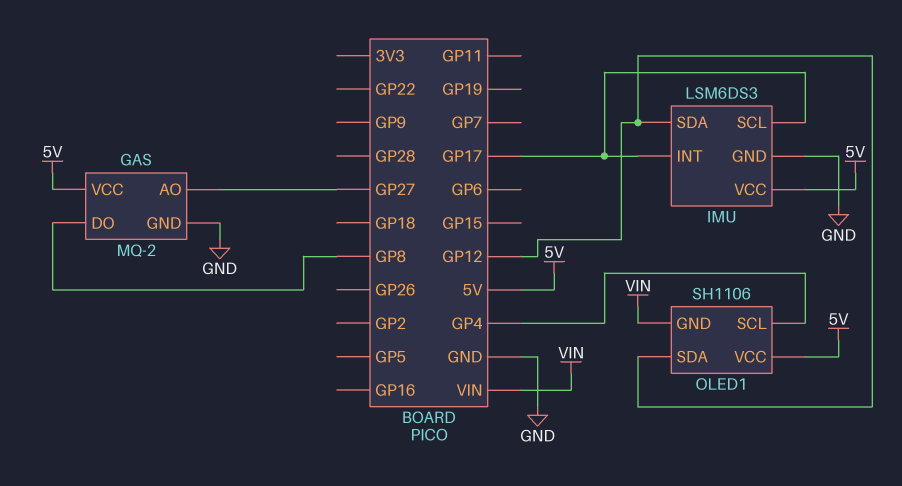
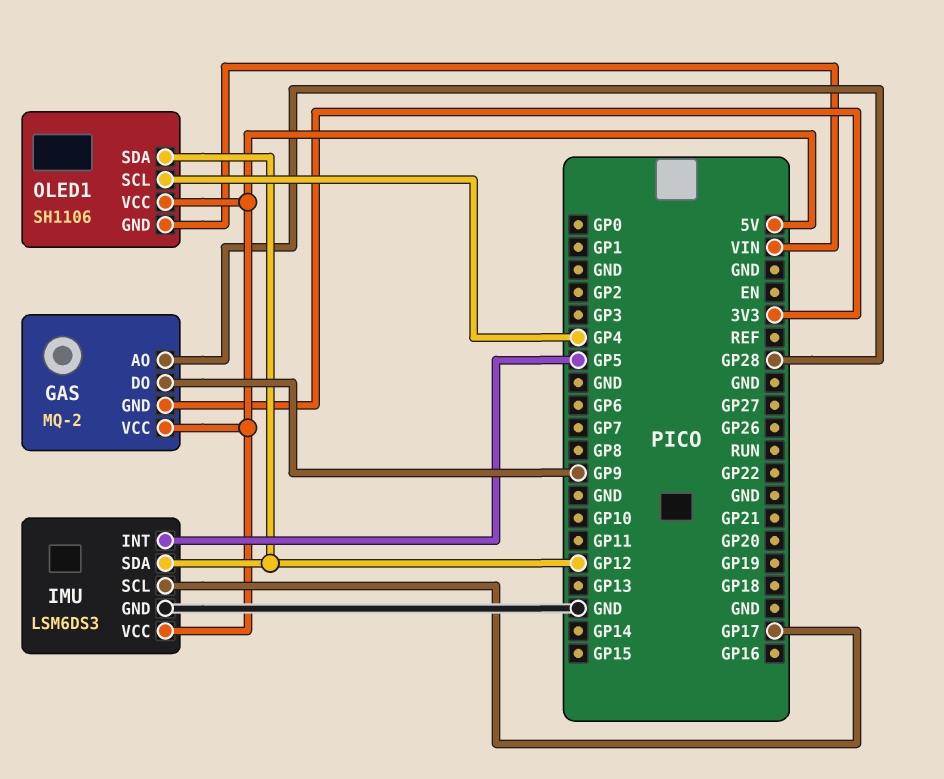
GAS pin AO: GP27 -> GP28
GAS pin DO: GP8 -> GP9
GAS pin GND: GND -> 3V3
IMU pin INT: GP17 -> GP5

